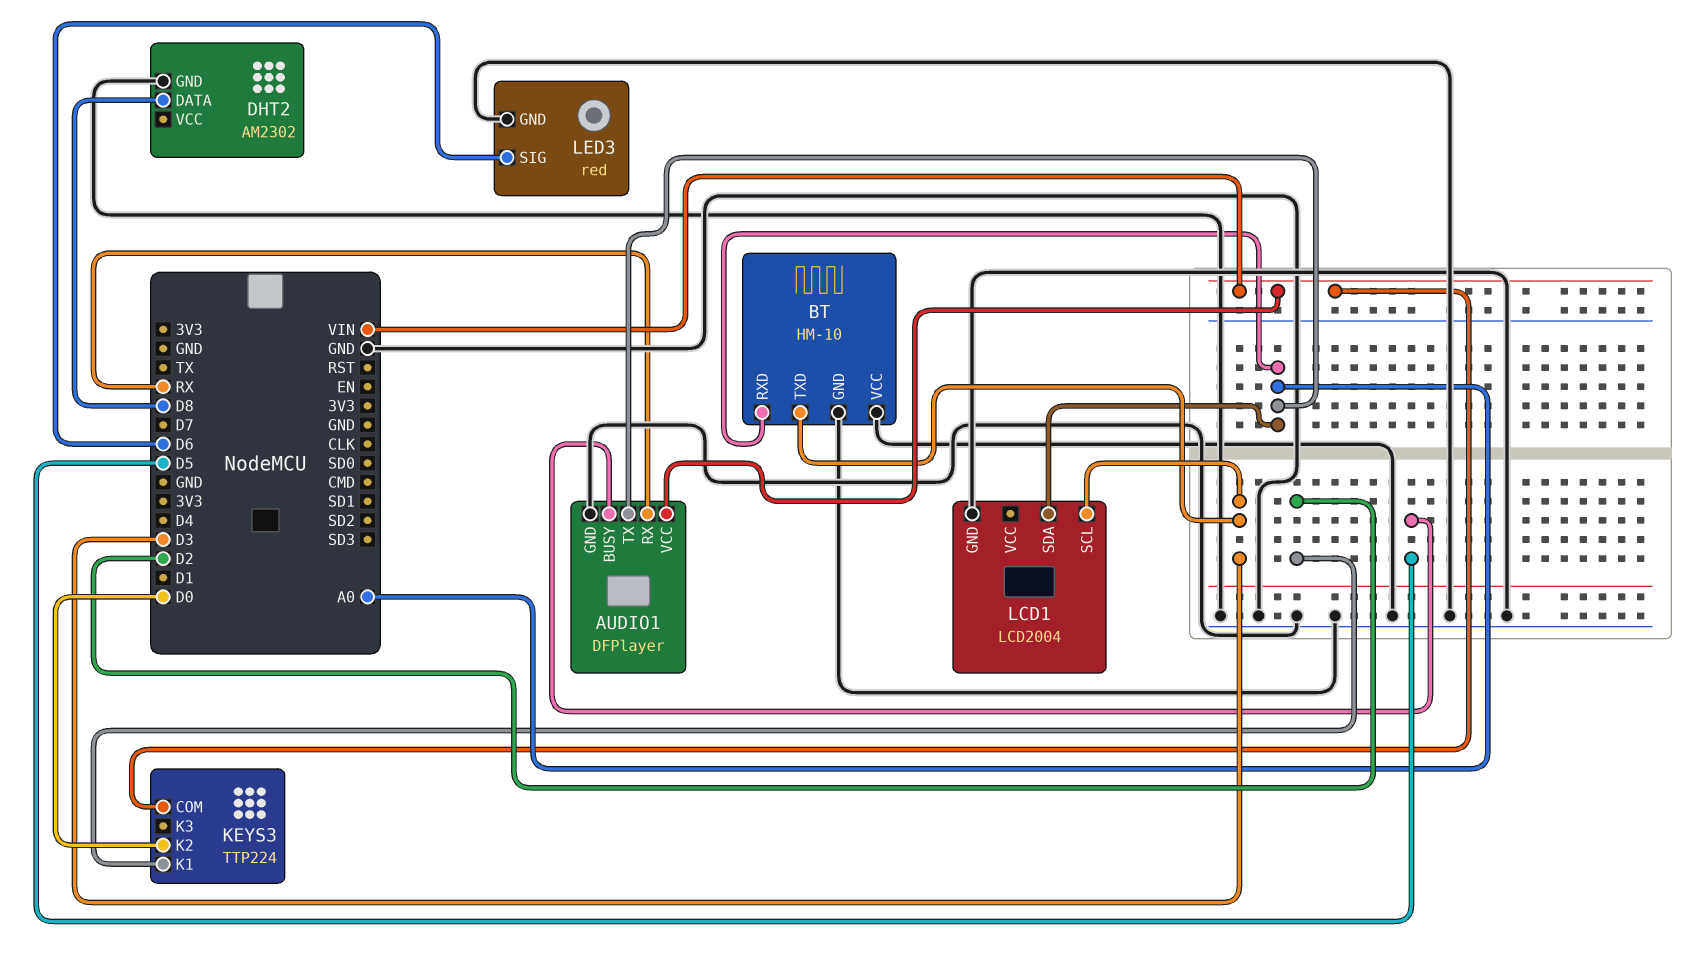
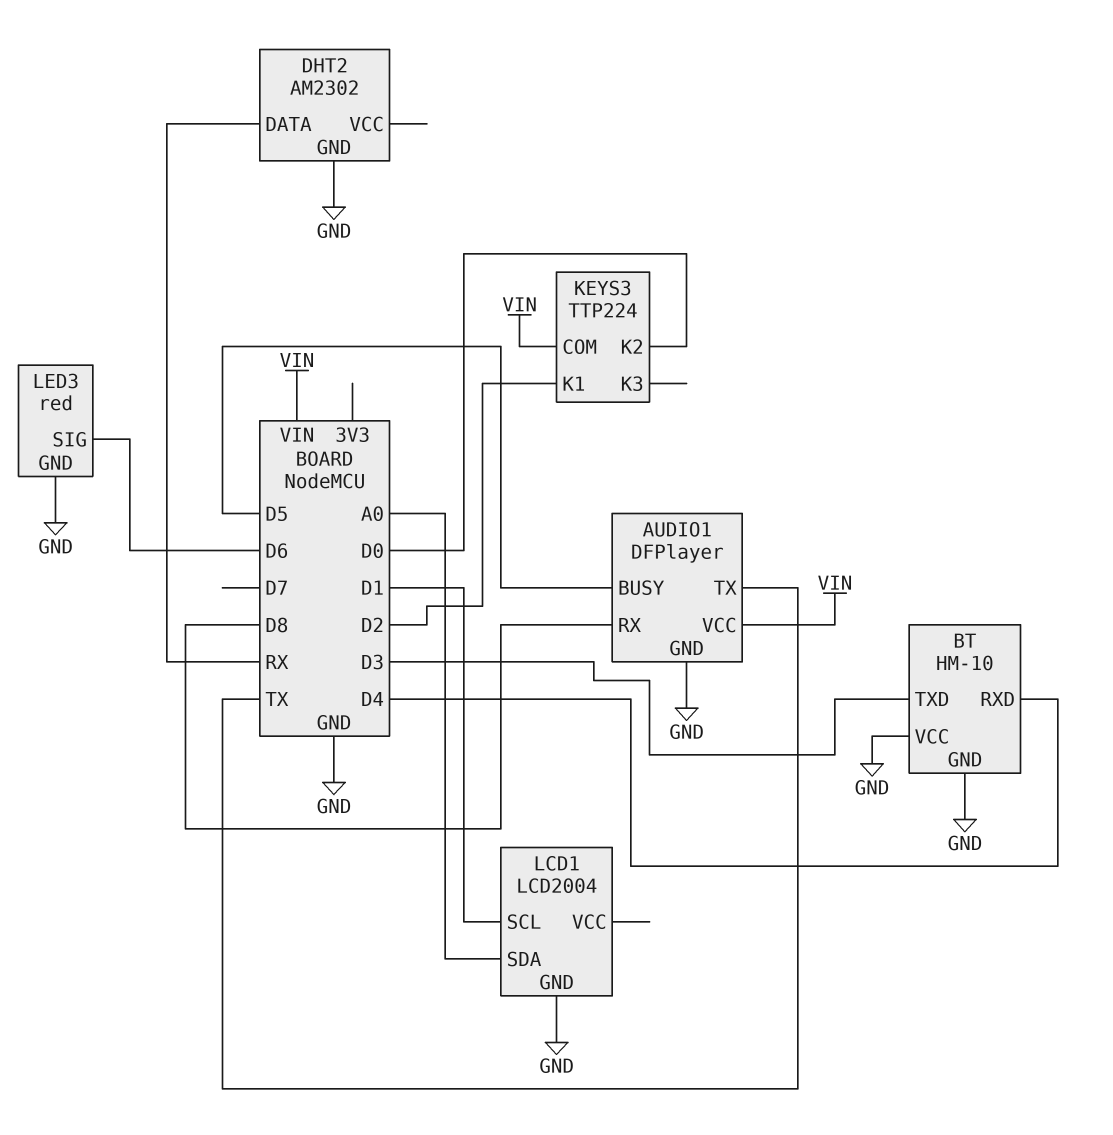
AUDIO1 pin RX: RX -> D8
AUDIO1 pin TX: A0 -> TX
BT pin RXD: A0 -> D4
DHT2 pin DATA: D8 -> RX
LCD1 pin SCL: D3 -> D1

